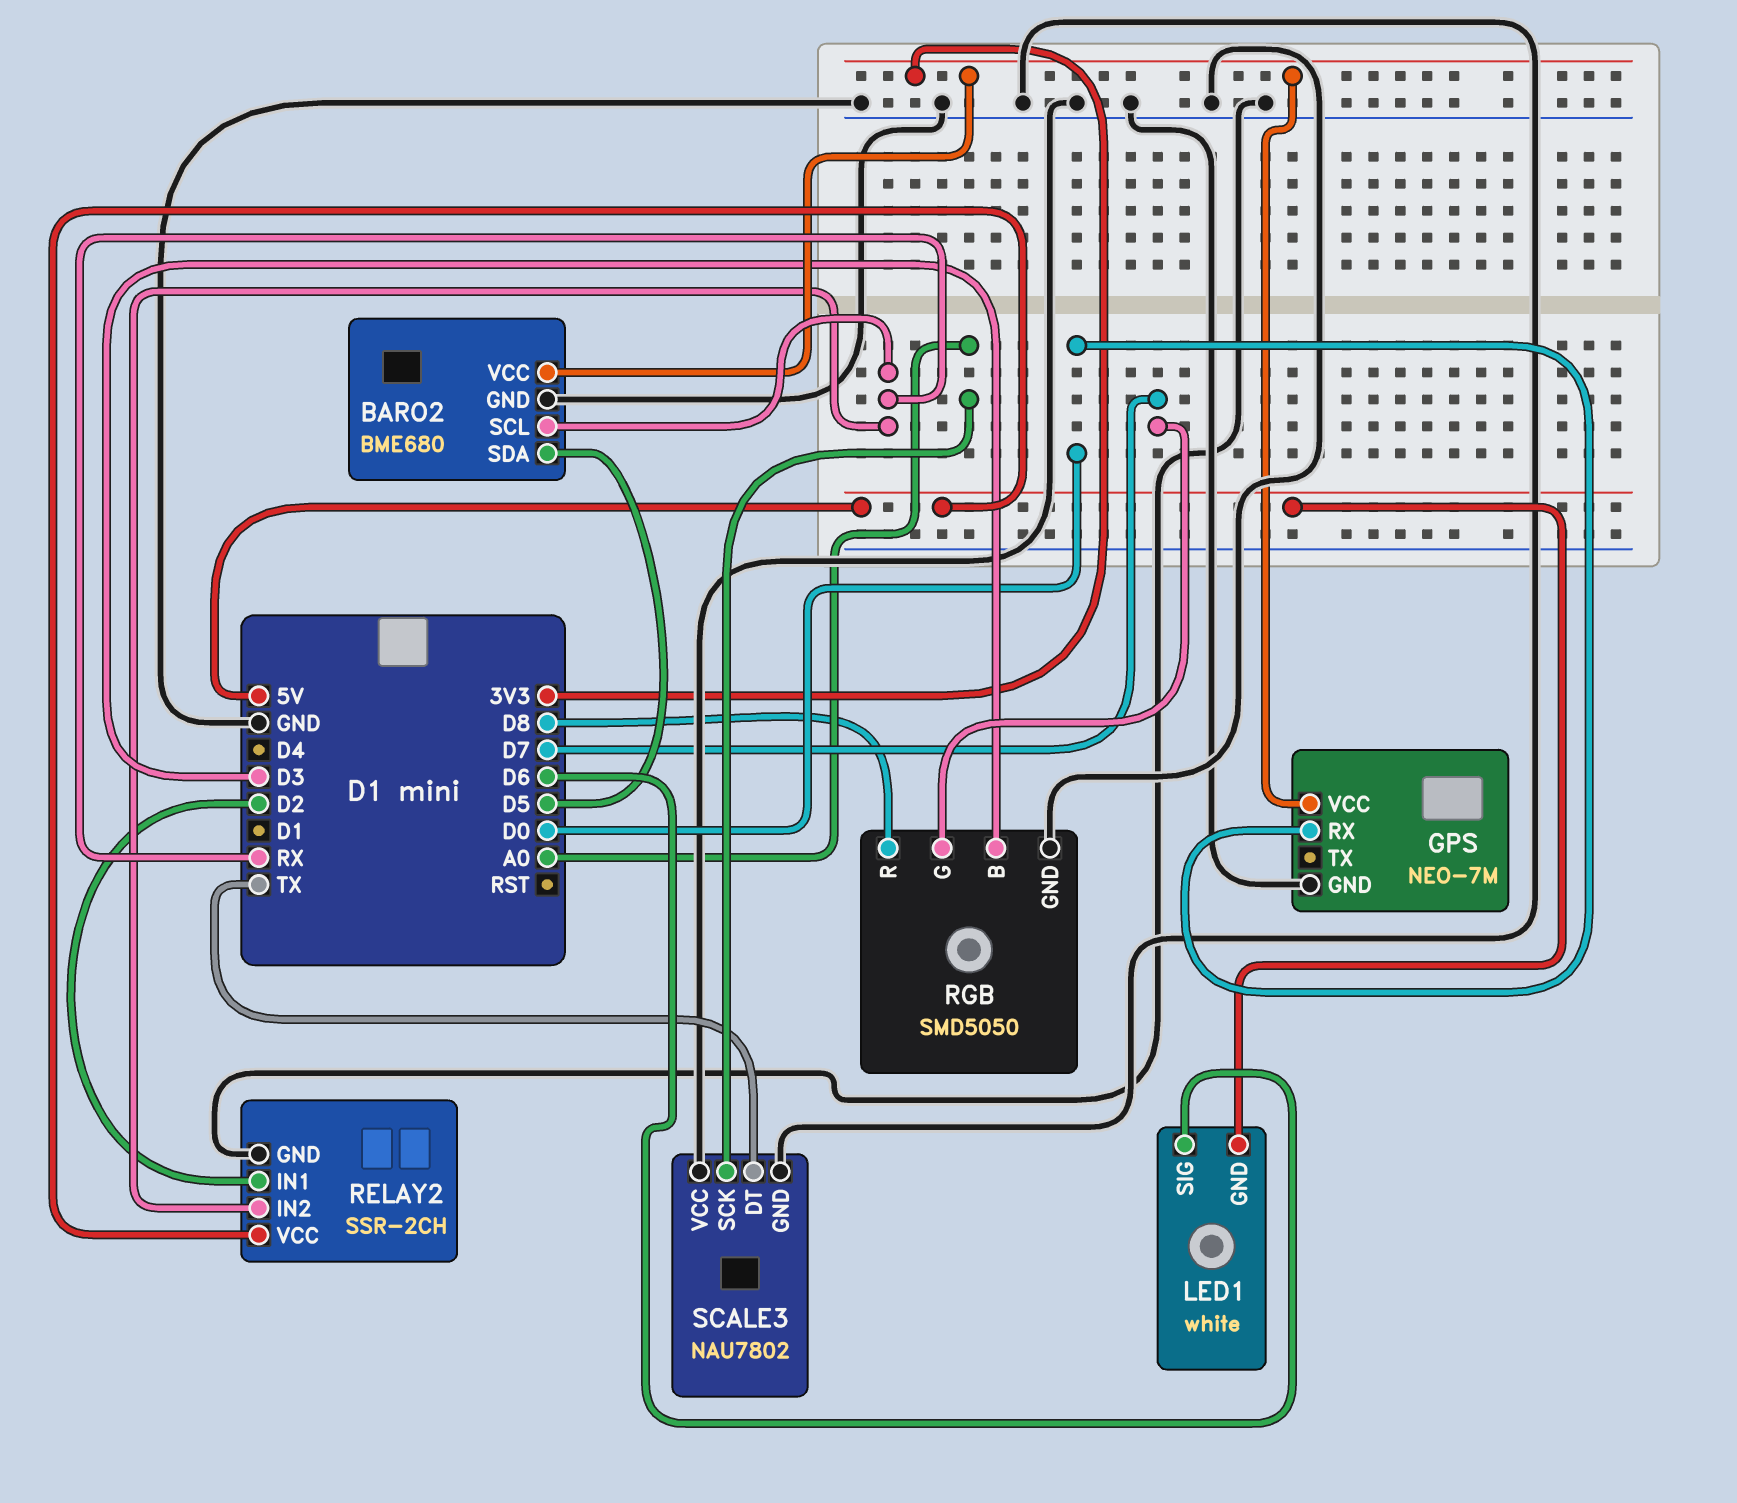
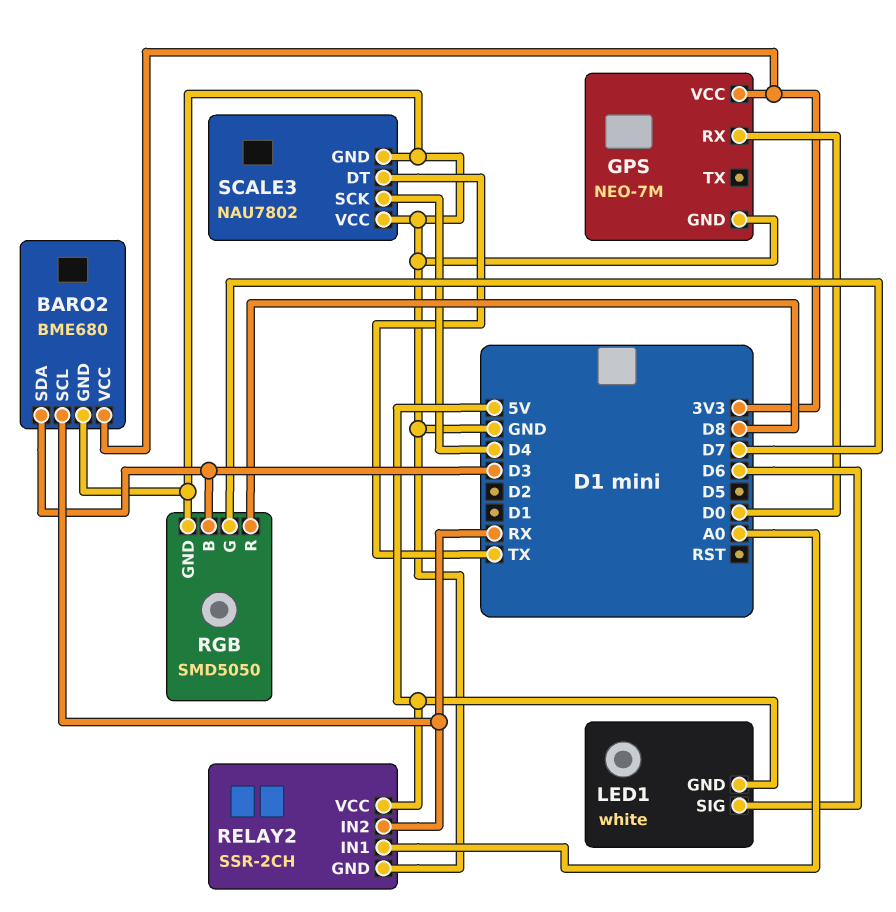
BARO2 pin SDA: D5 -> D3
RELAY2 pin IN1: D2 -> A0
SCALE3 pin SCK: A0 -> D4

